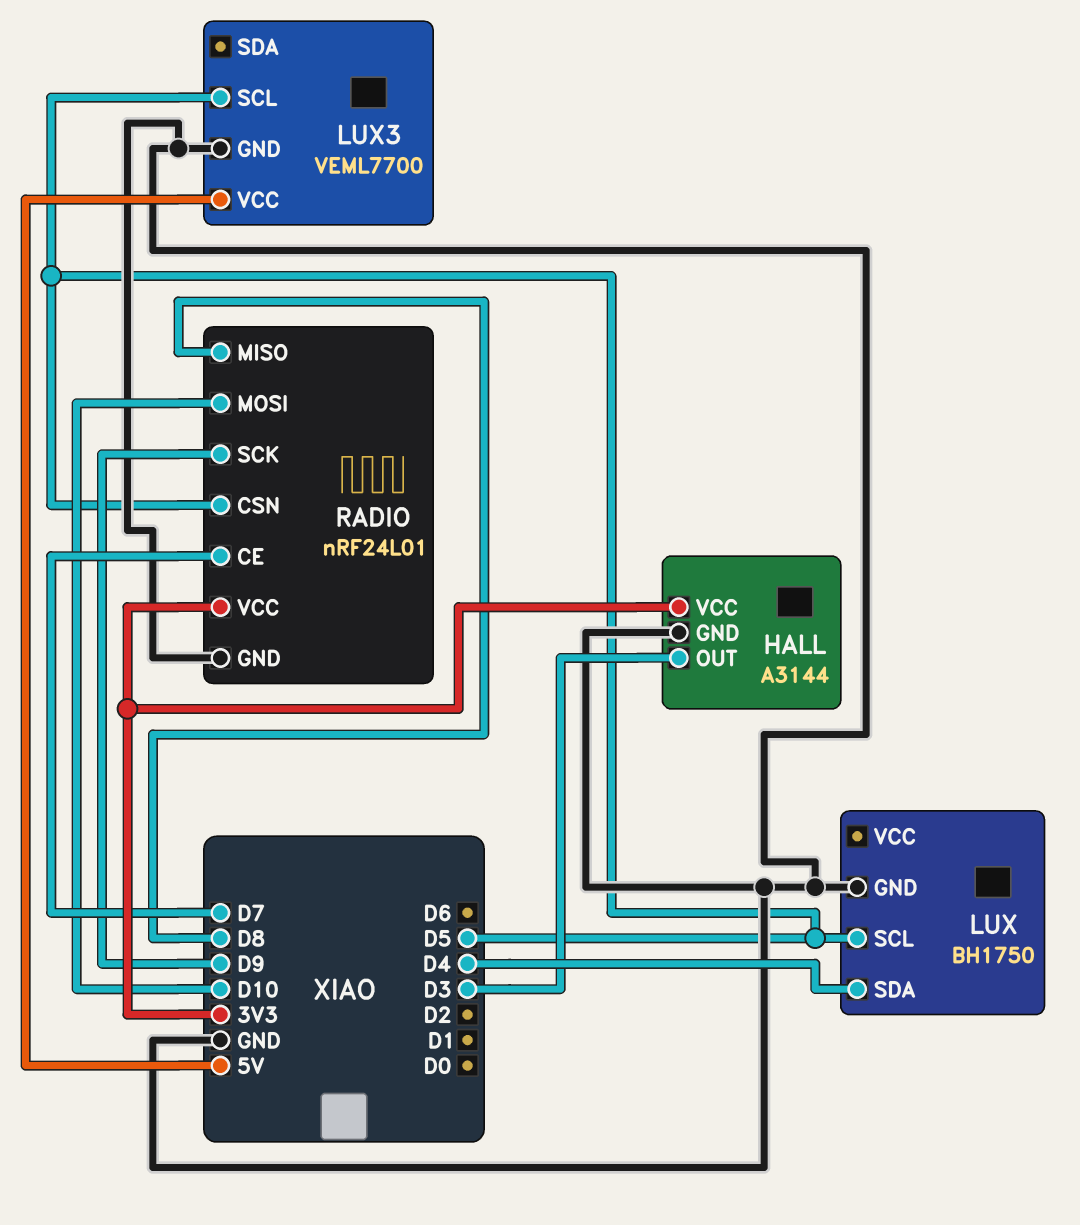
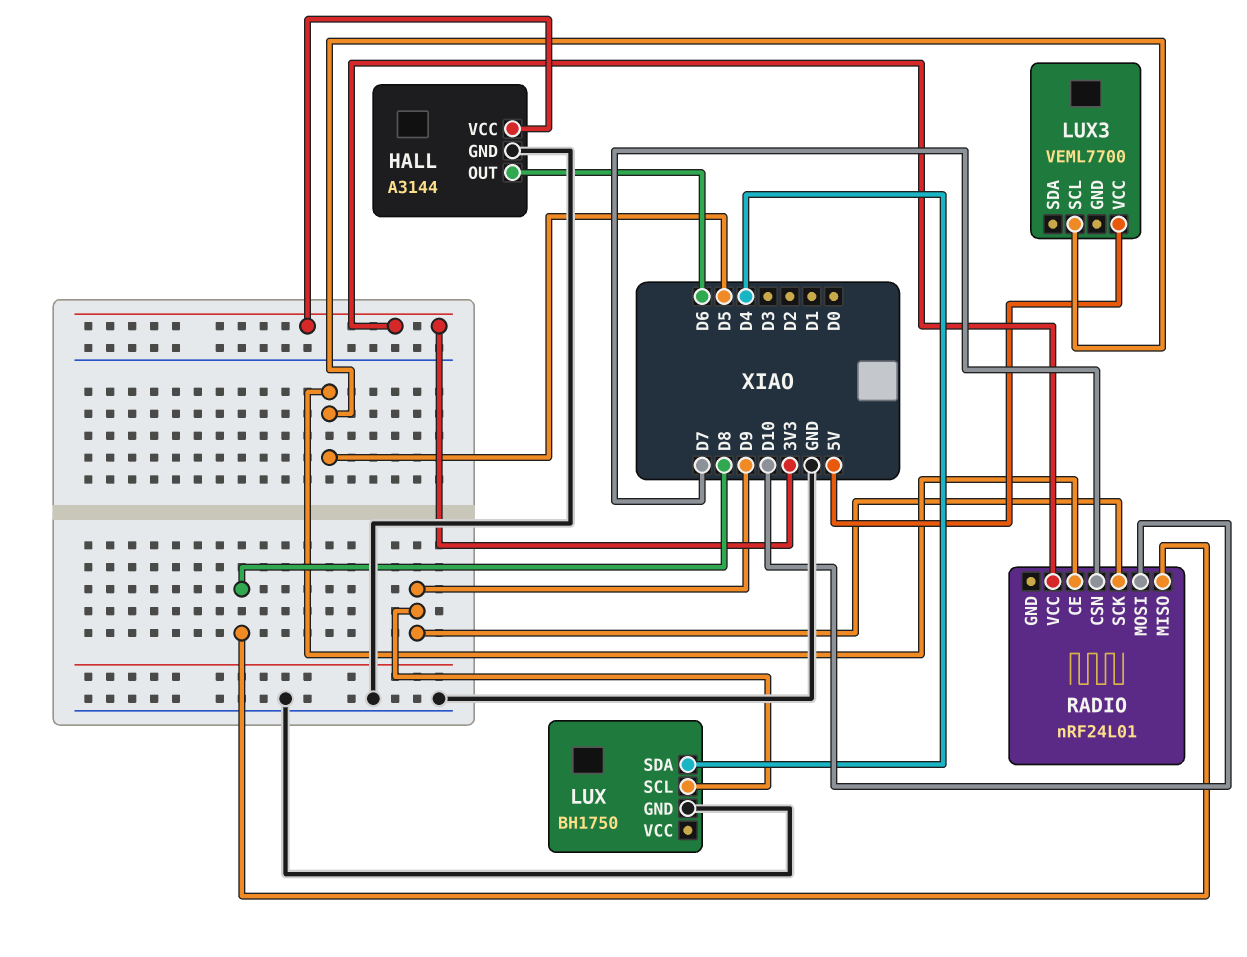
HALL pin OUT: D3 -> D6
LUX pin SCL: D5 -> D9
LUX3 pin GND: GND -> none
RADIO pin CE: D7 -> D5
RADIO pin CSN: D5 -> D7
RADIO pin GND: GND -> none

